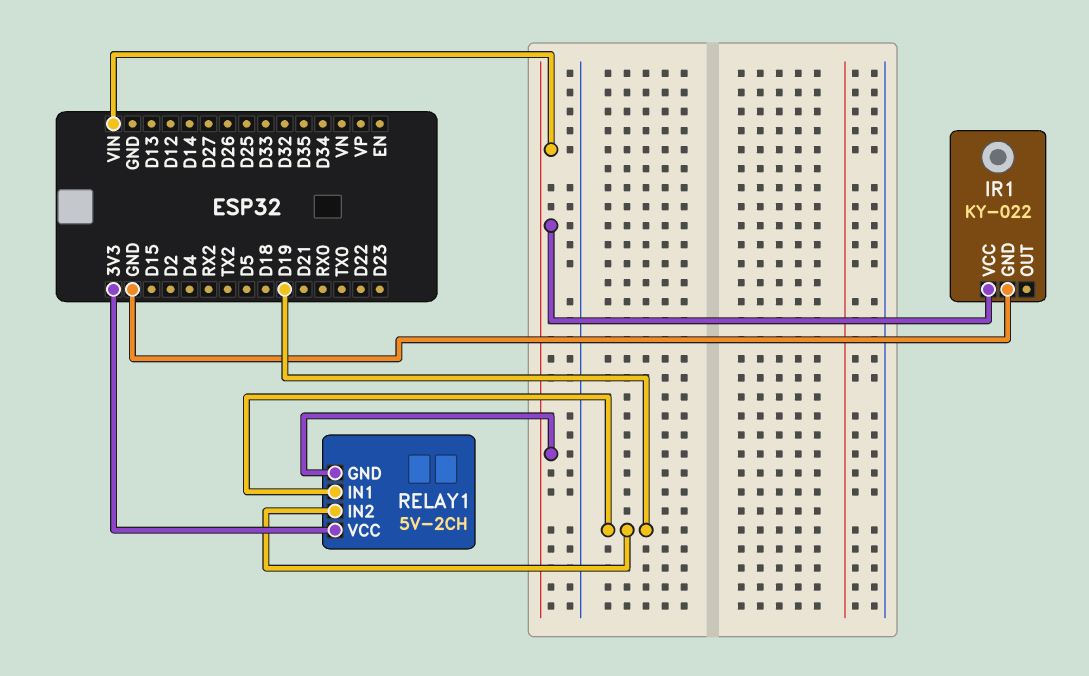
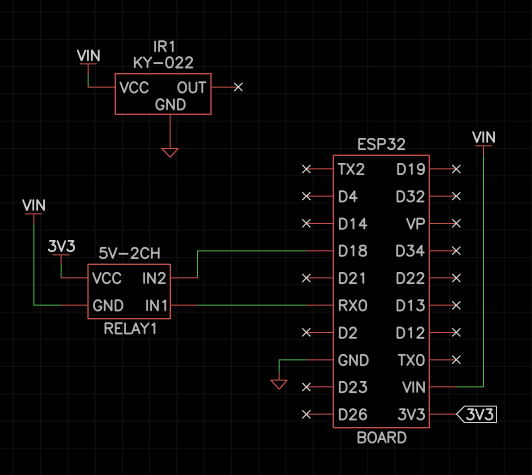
RELAY1 pin IN1: D19 -> RX0
RELAY1 pin IN2: D19 -> D18

